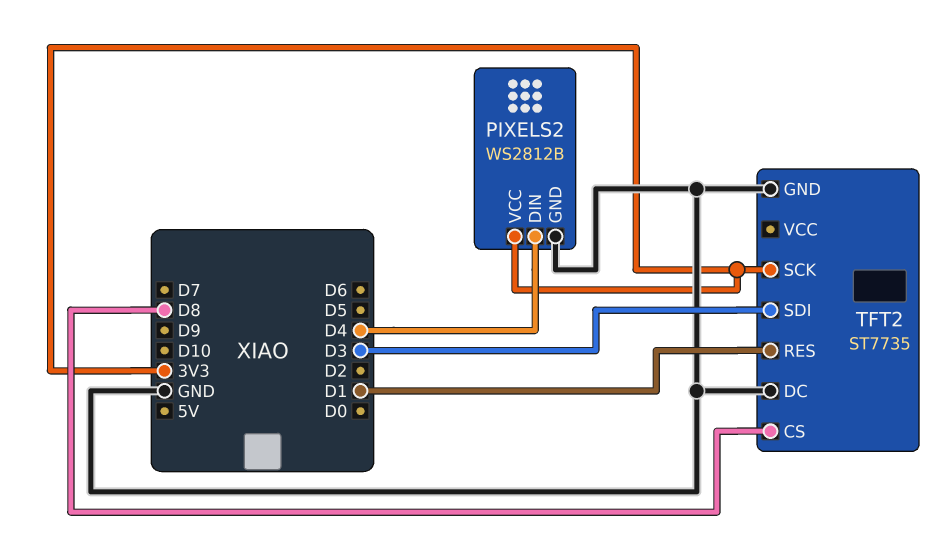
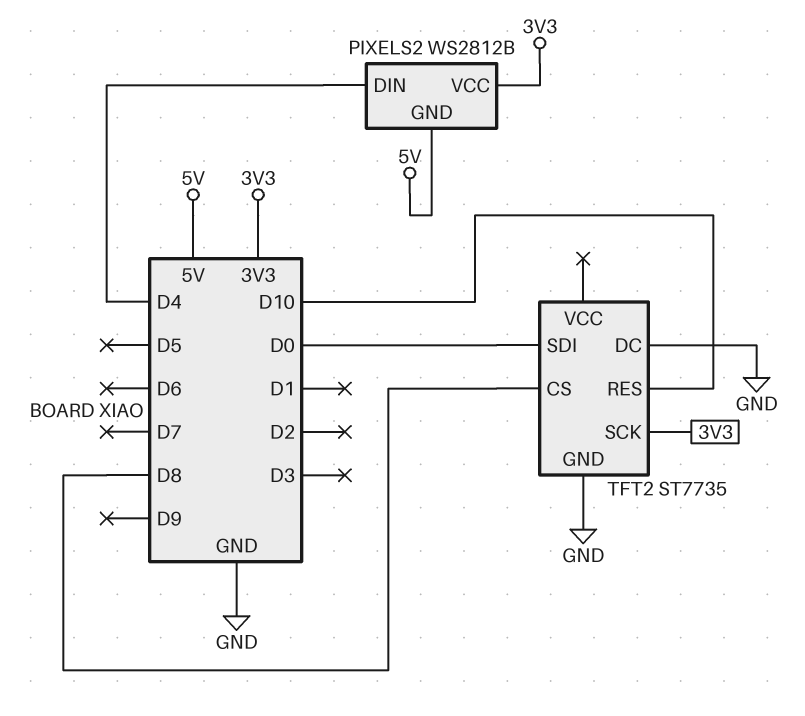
PIXELS2 pin GND: GND -> 5V
TFT2 pin RES: D1 -> D10
TFT2 pin SDI: D3 -> D0

